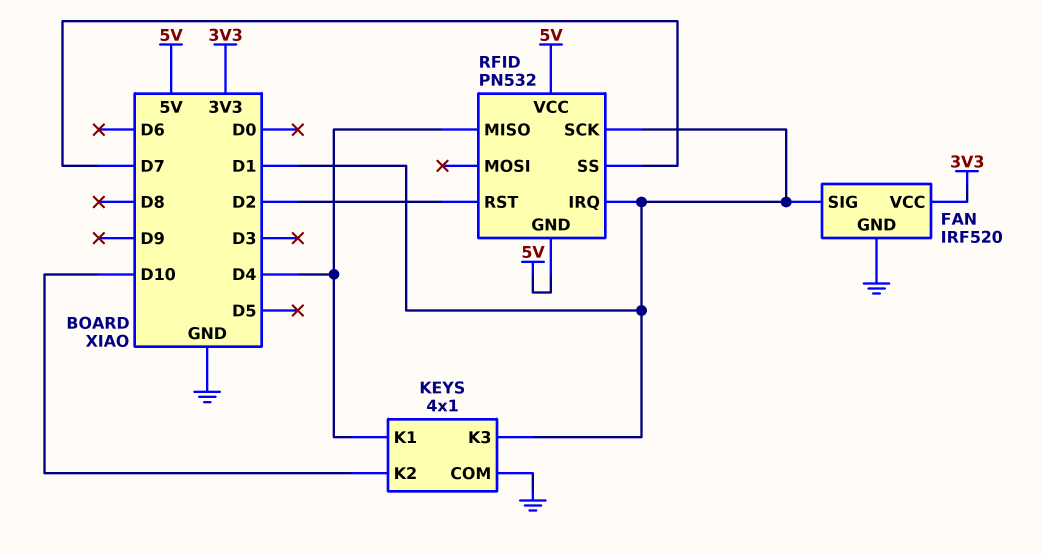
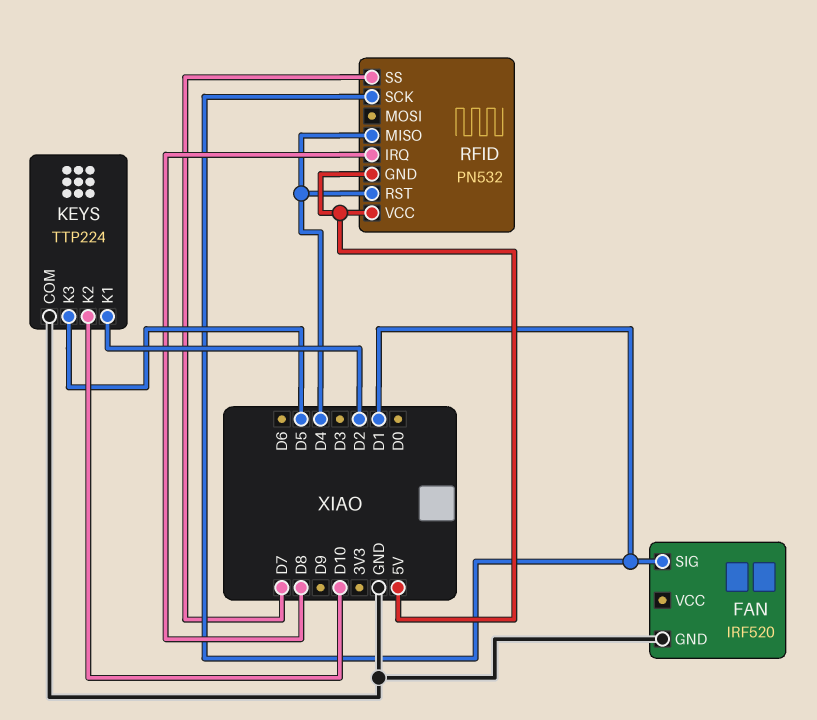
FAN pin VCC: 3V3 -> none
KEYS: 4x1 -> TTP224
KEYS pin K1: D4 -> D2
KEYS pin K3: D1 -> D5
RFID pin IRQ: D1 -> D8
RFID pin RST: D2 -> D4

